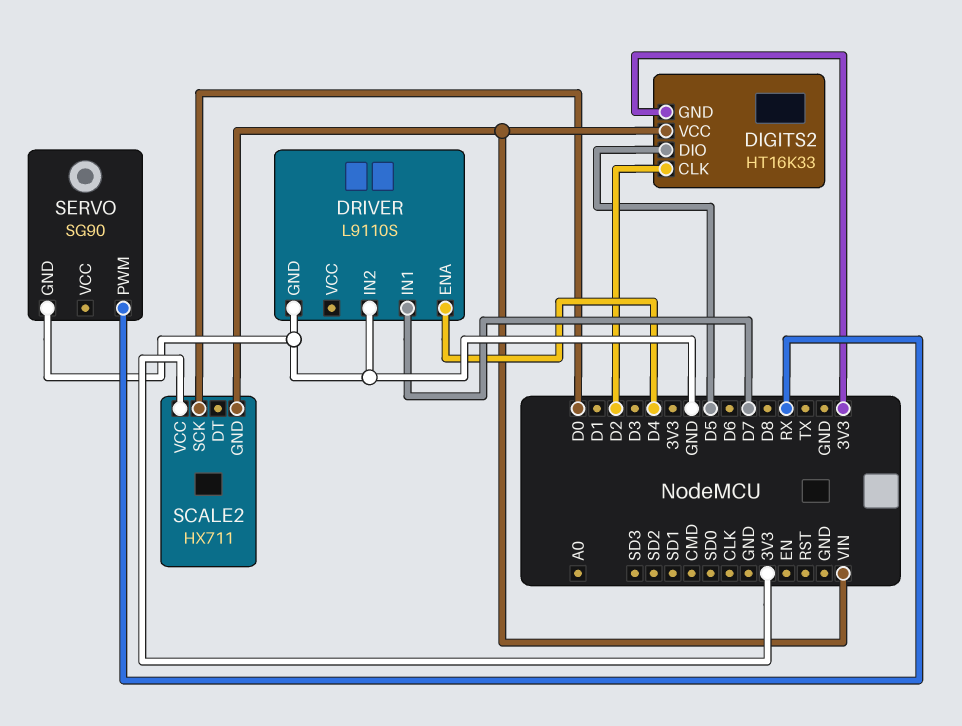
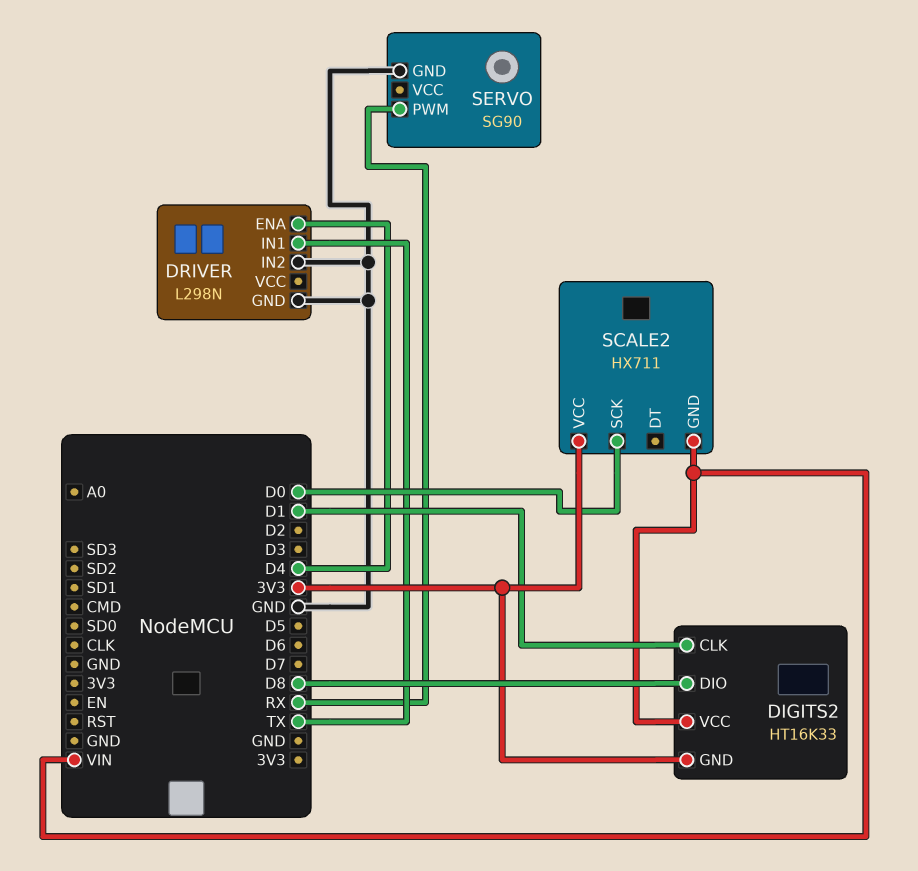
DIGITS2 pin CLK: D2 -> D1
DIGITS2 pin DIO: D5 -> D8
DRIVER: L9110S -> L298N
DRIVER pin IN1: D7 -> TX

